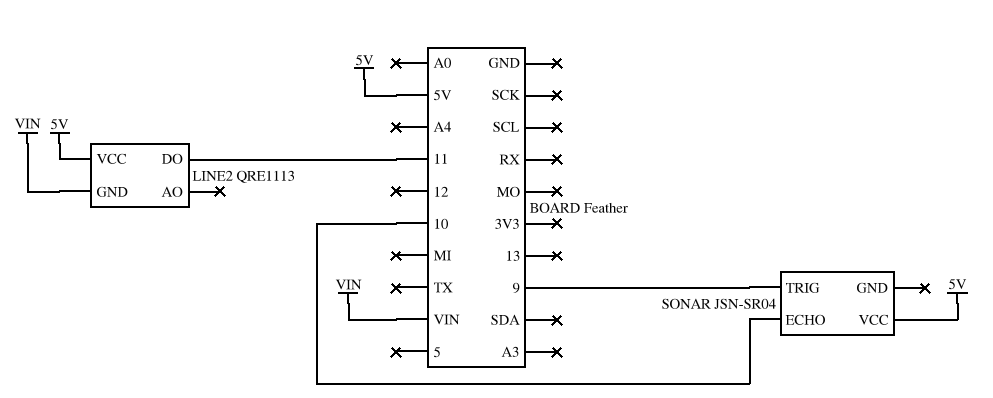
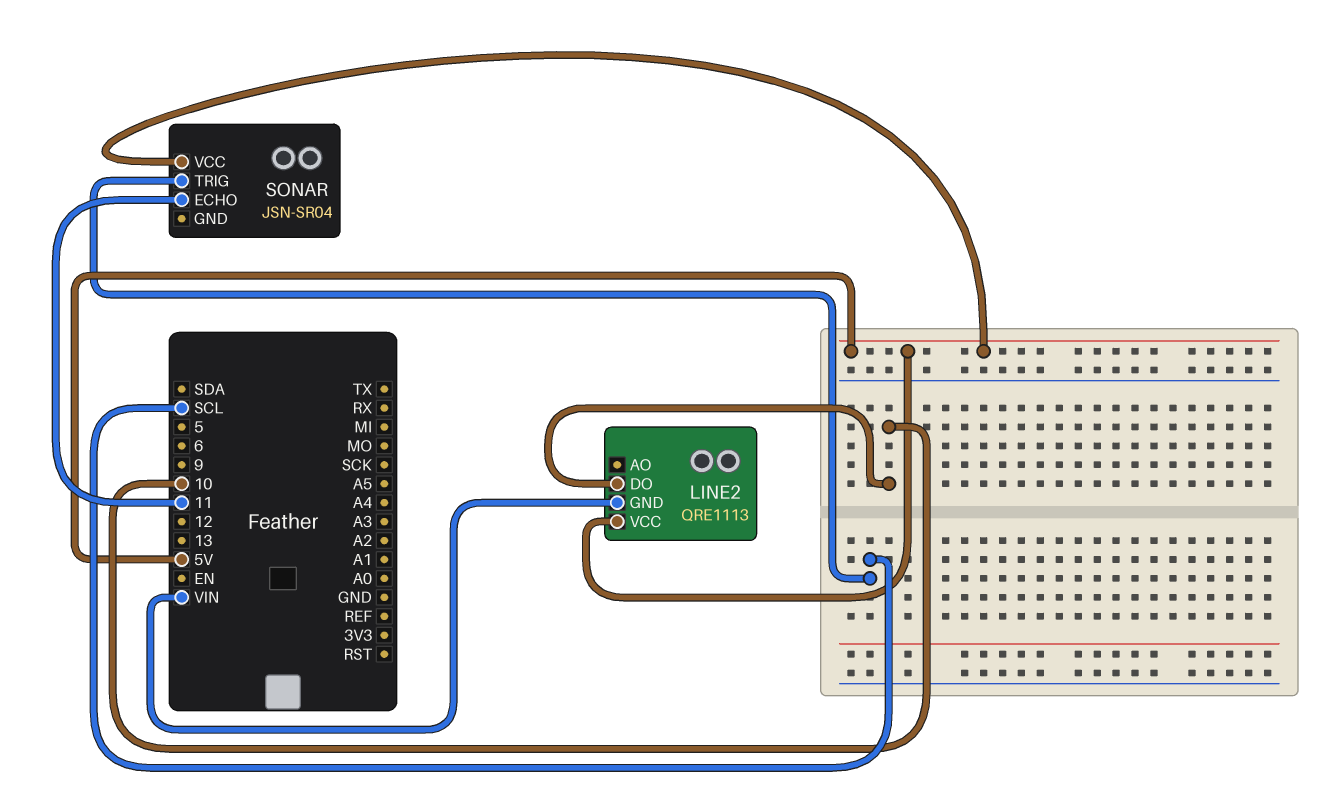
LINE2 pin DO: 11 -> 10
SONAR pin ECHO: 10 -> 11
SONAR pin TRIG: 9 -> SCL

